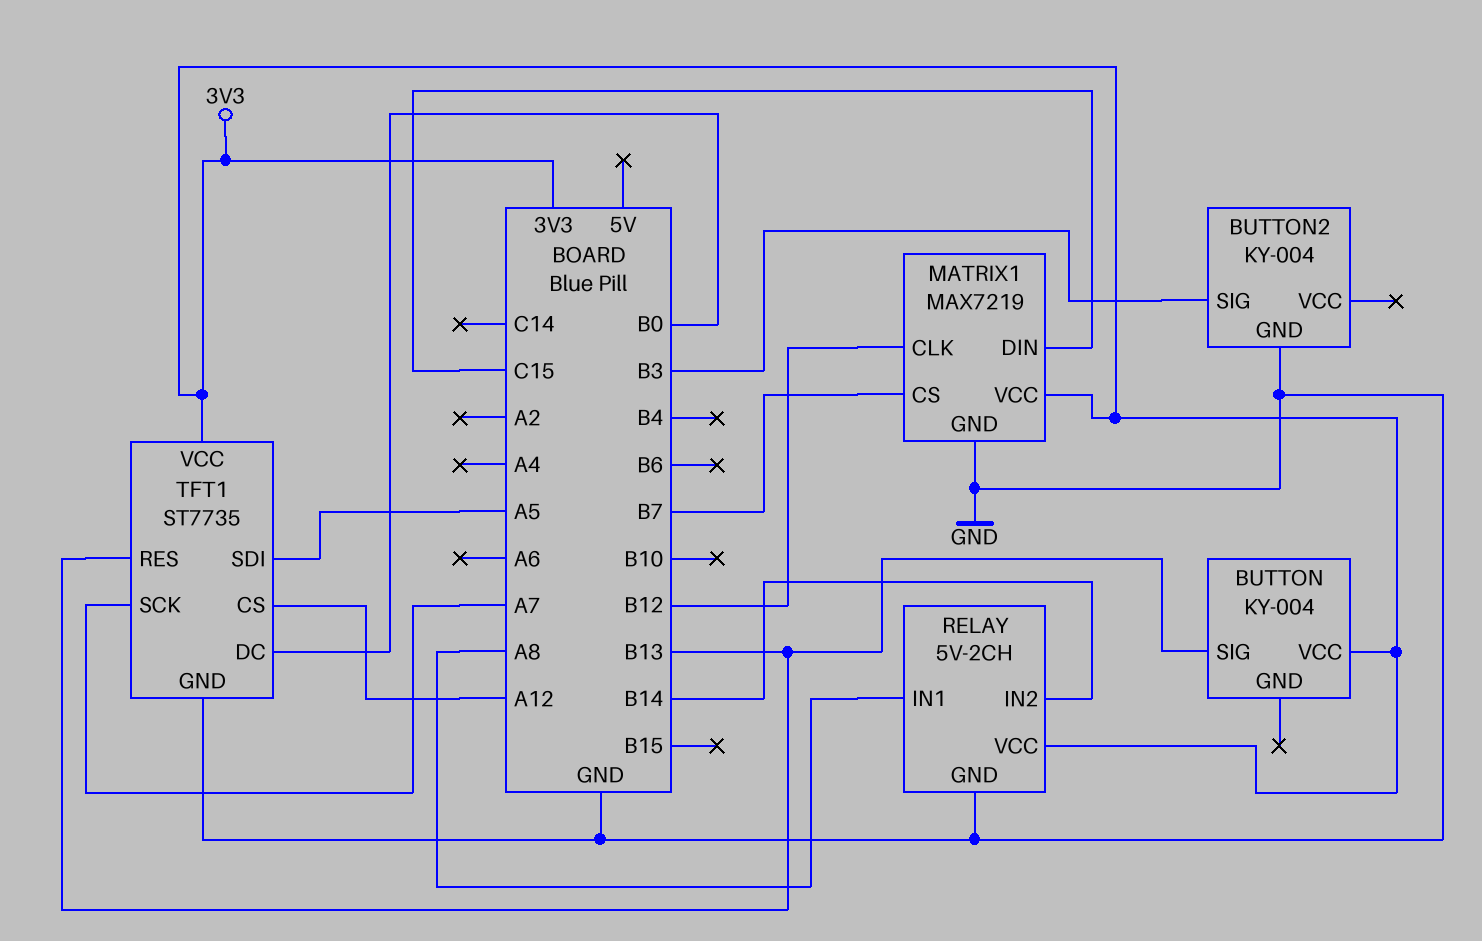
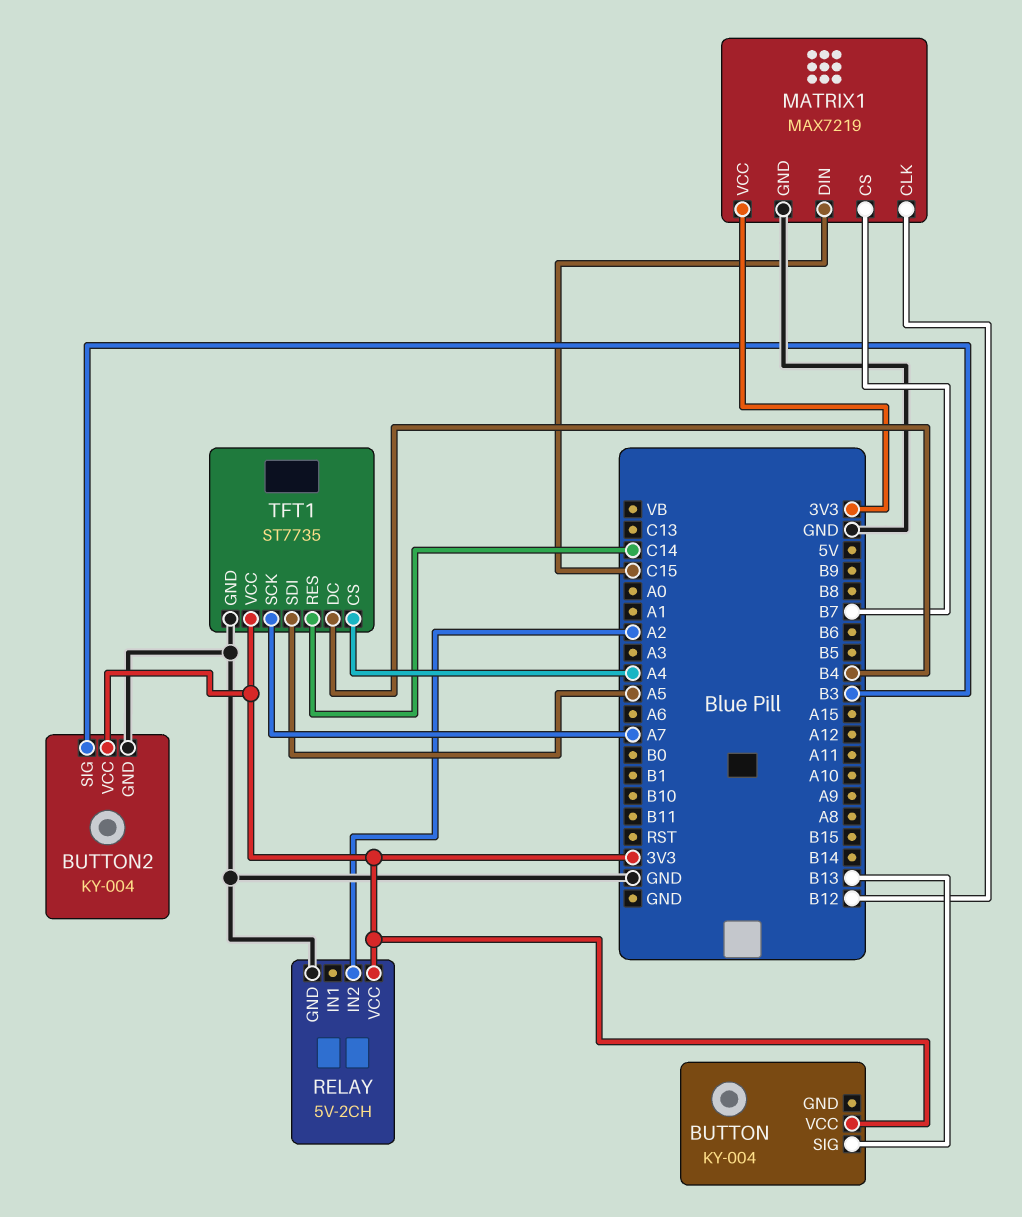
BUTTON2 pin VCC: none -> 3V3
RELAY pin IN1: A8 -> none
RELAY pin IN2: B14 -> A2
TFT1 pin CS: A12 -> A4
TFT1 pin DC: B0 -> B4
TFT1 pin RES: B13 -> C14

